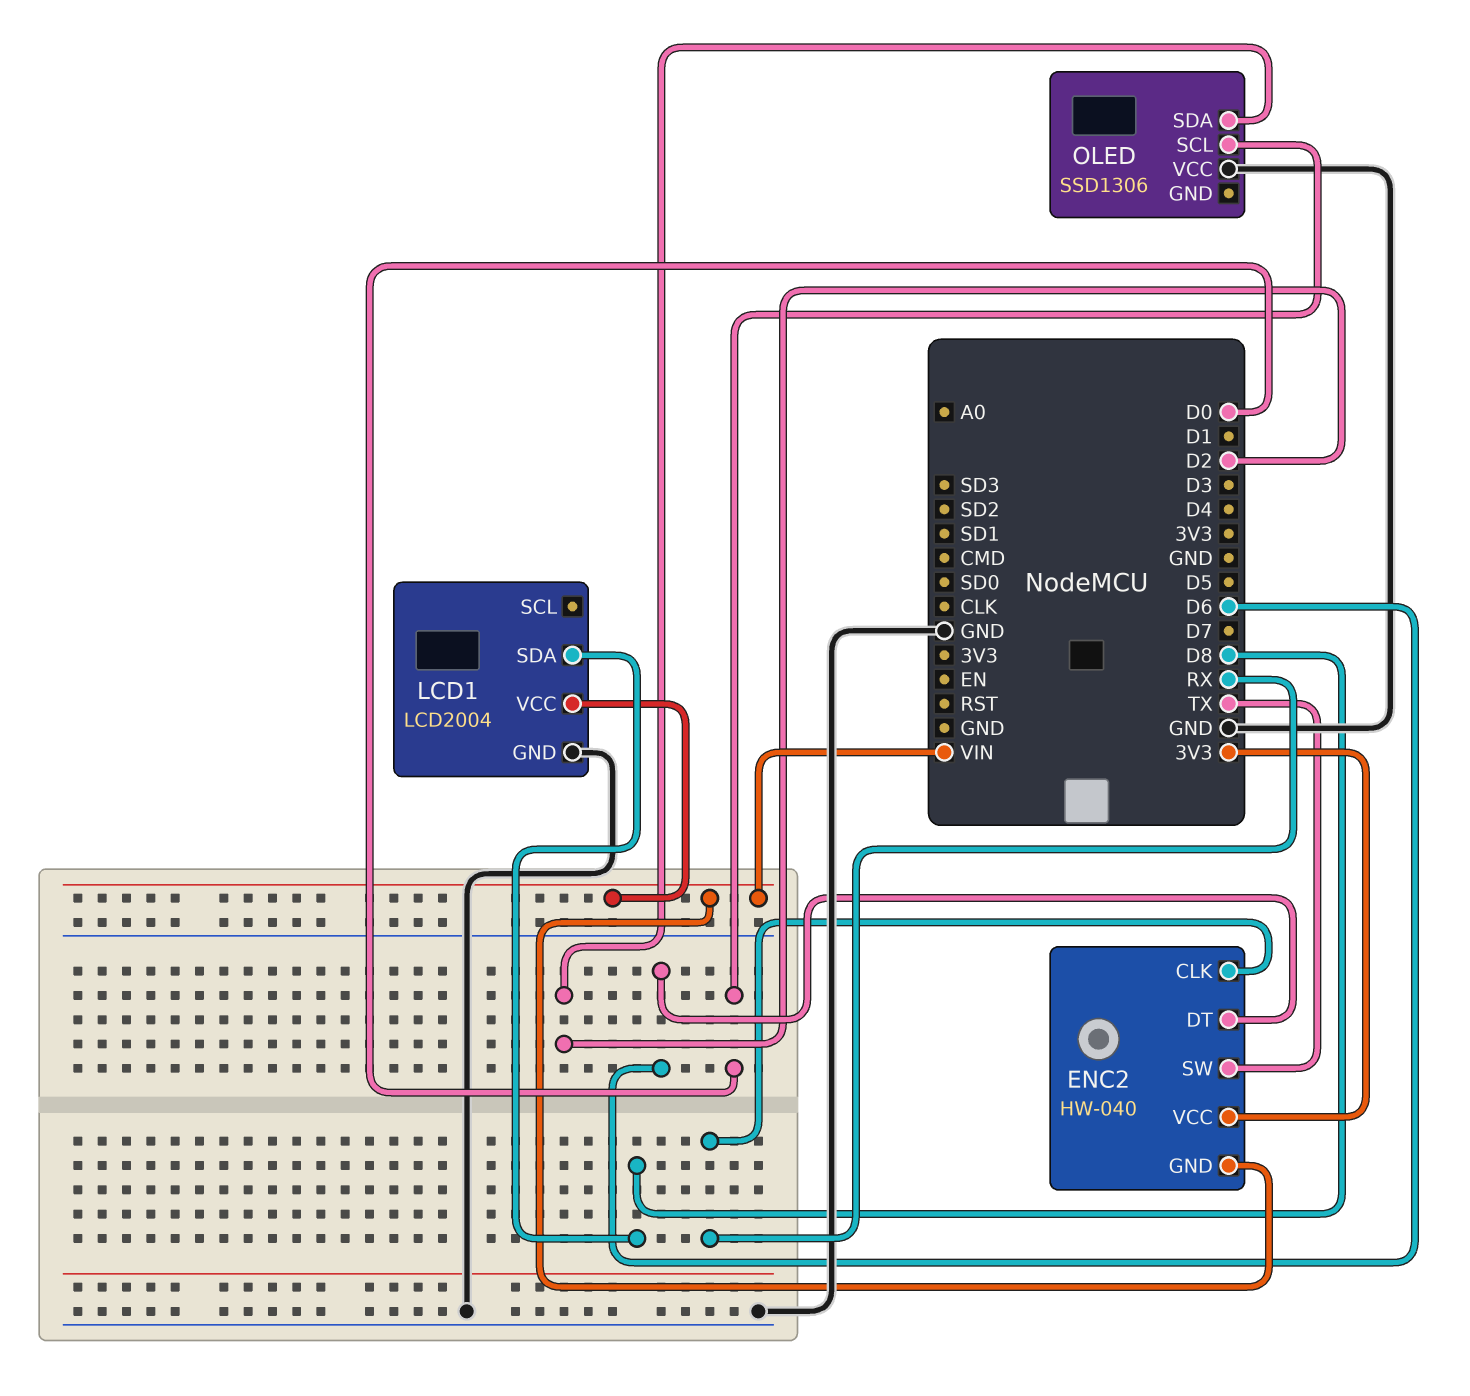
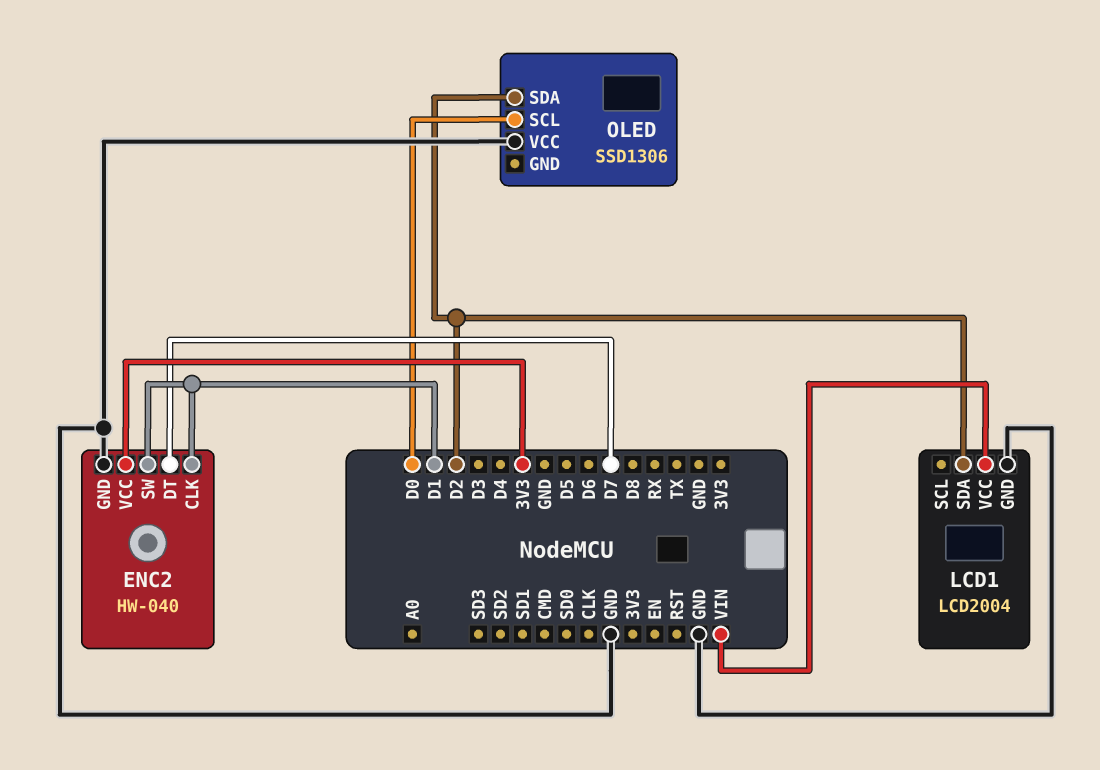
ENC2 pin CLK: RX -> D1
ENC2 pin DT: D6 -> D7
ENC2 pin GND: VIN -> GND
ENC2 pin SW: TX -> D1
LCD1 pin SDA: D8 -> D2

